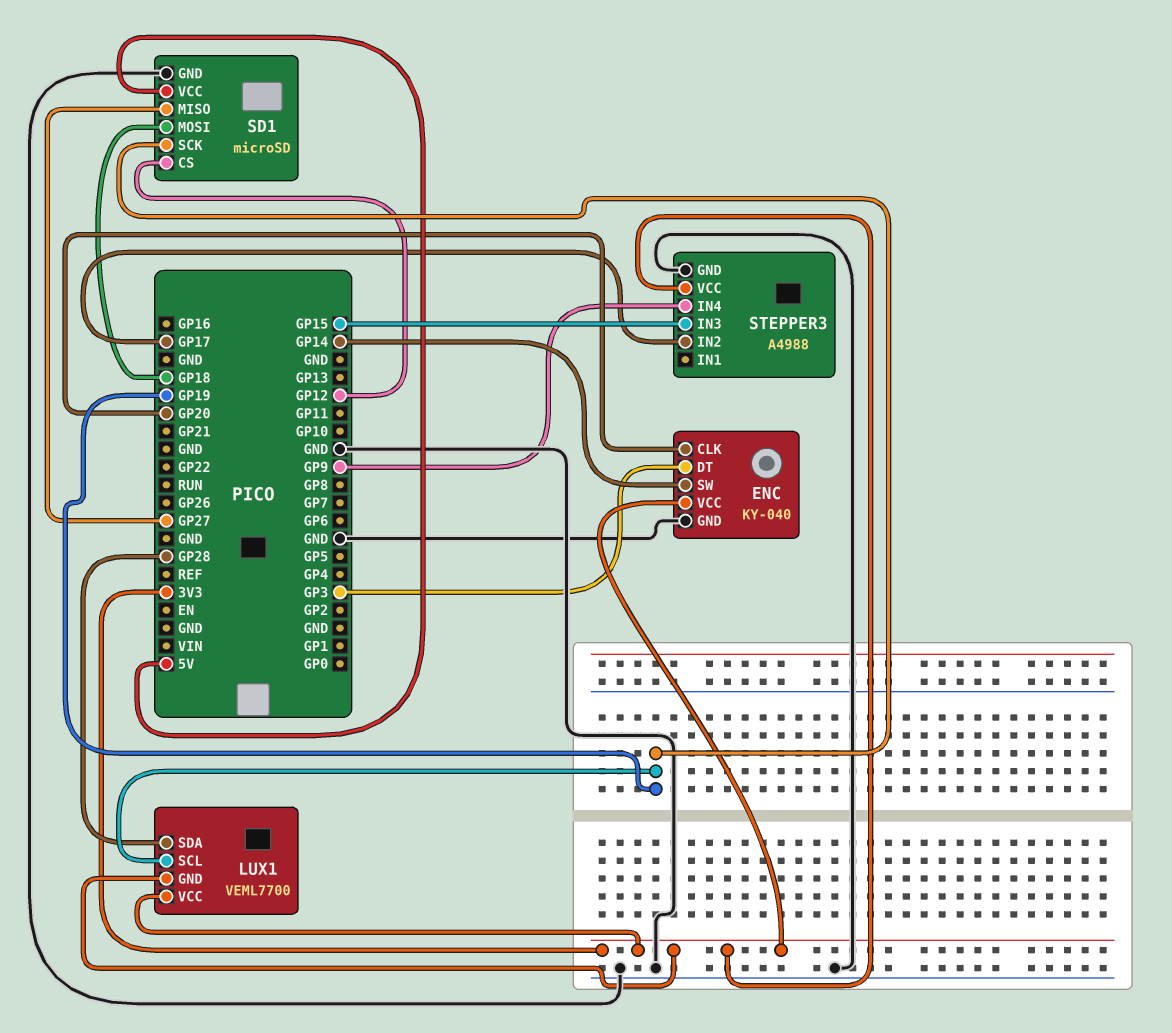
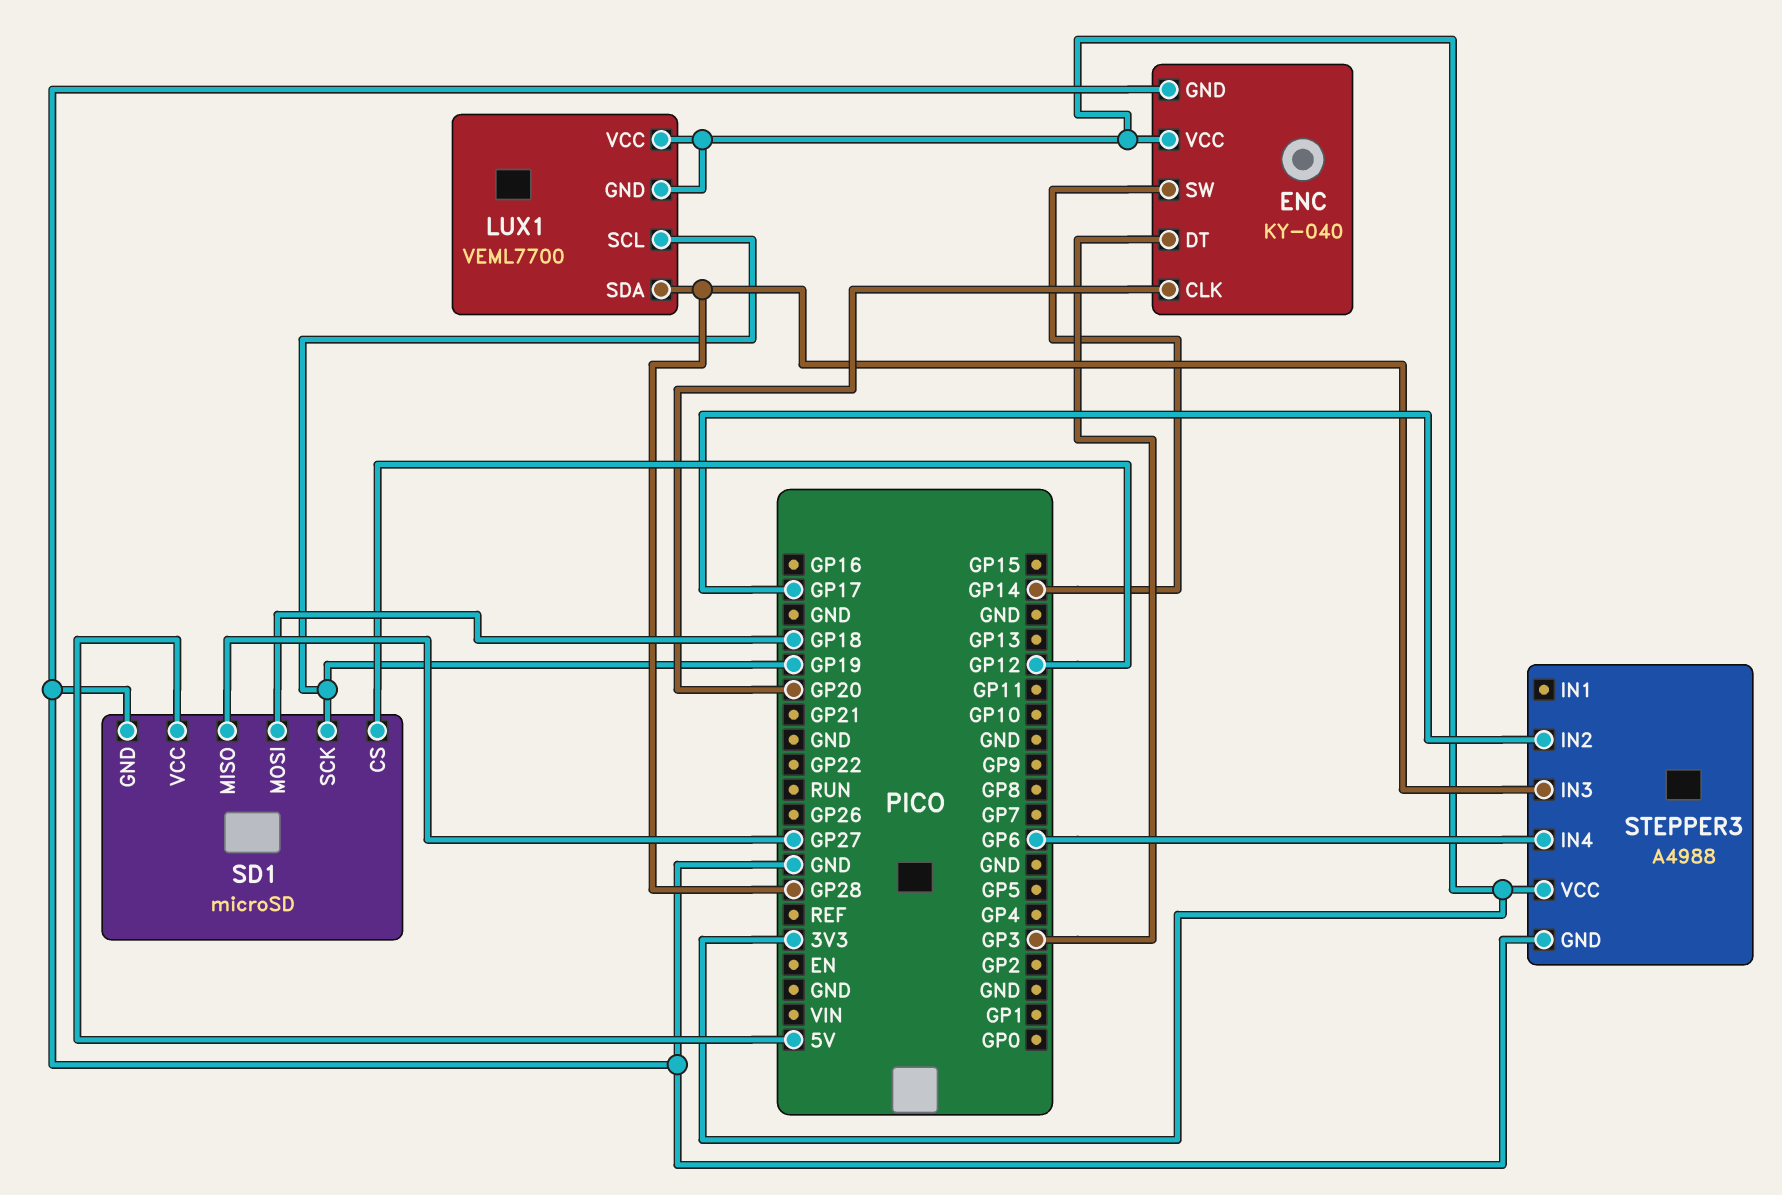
STEPPER3 pin IN3: GP15 -> GP28
STEPPER3 pin IN4: GP9 -> GP6

